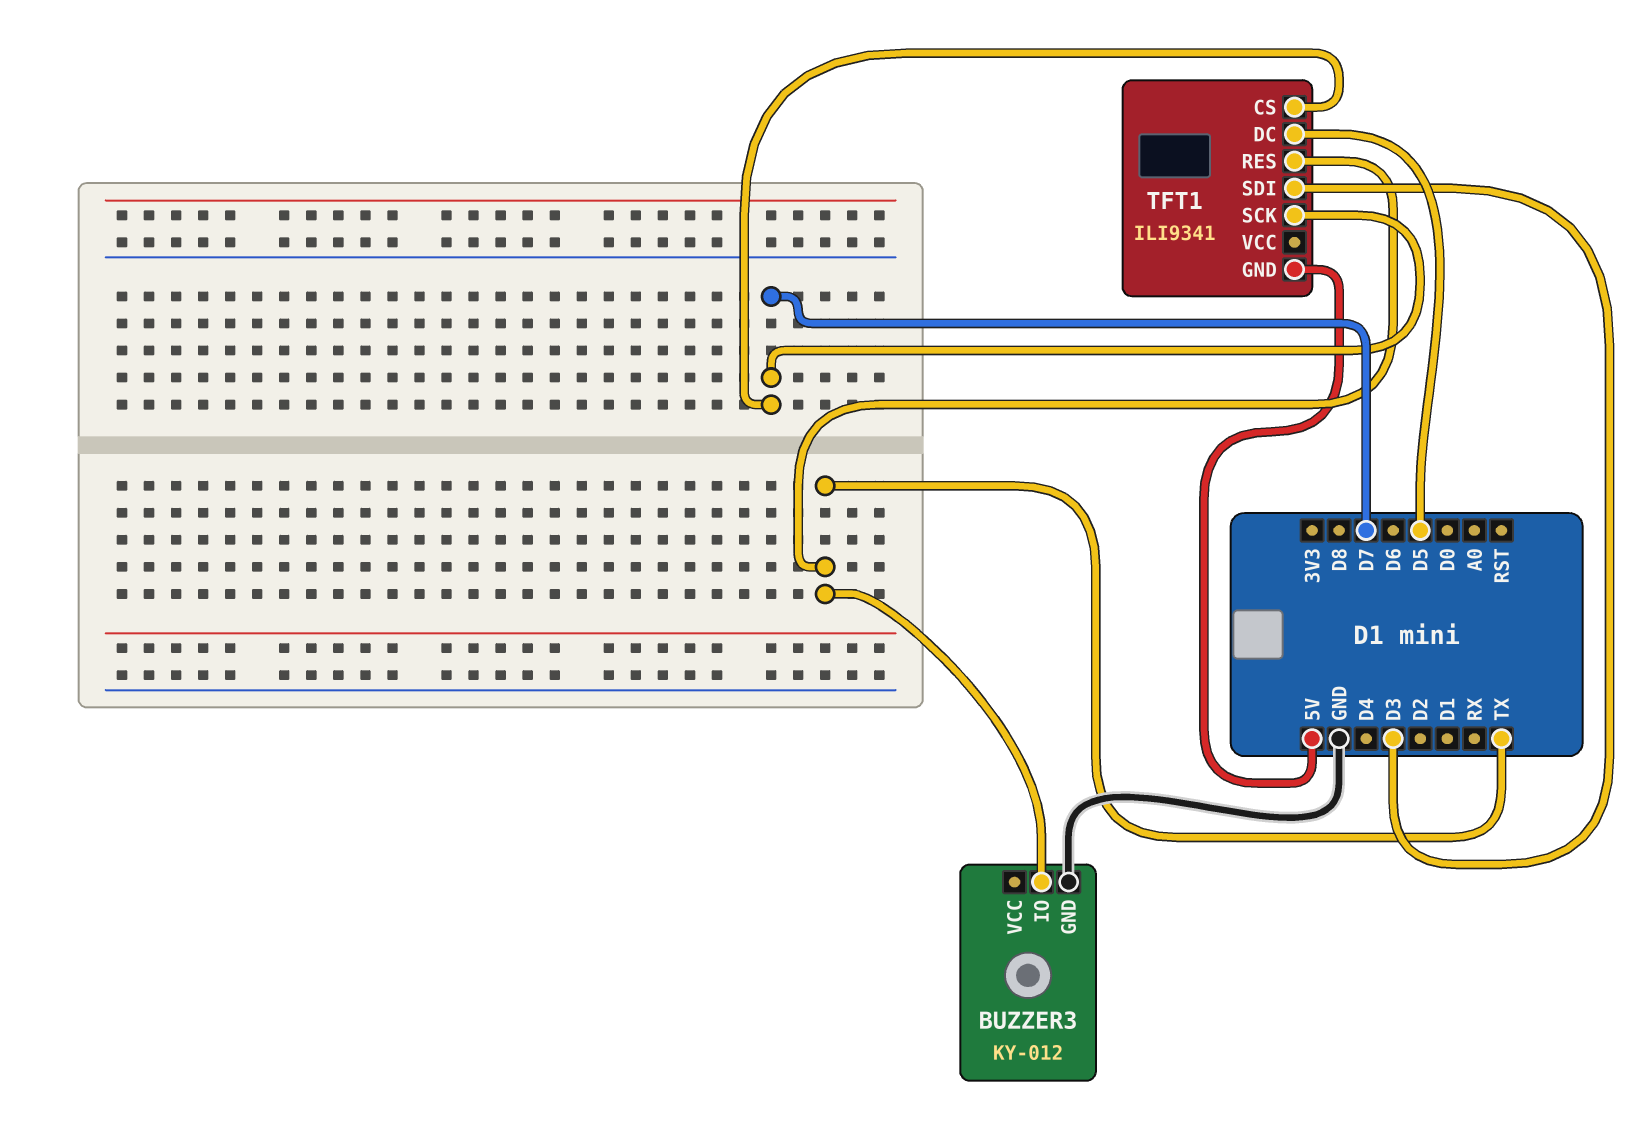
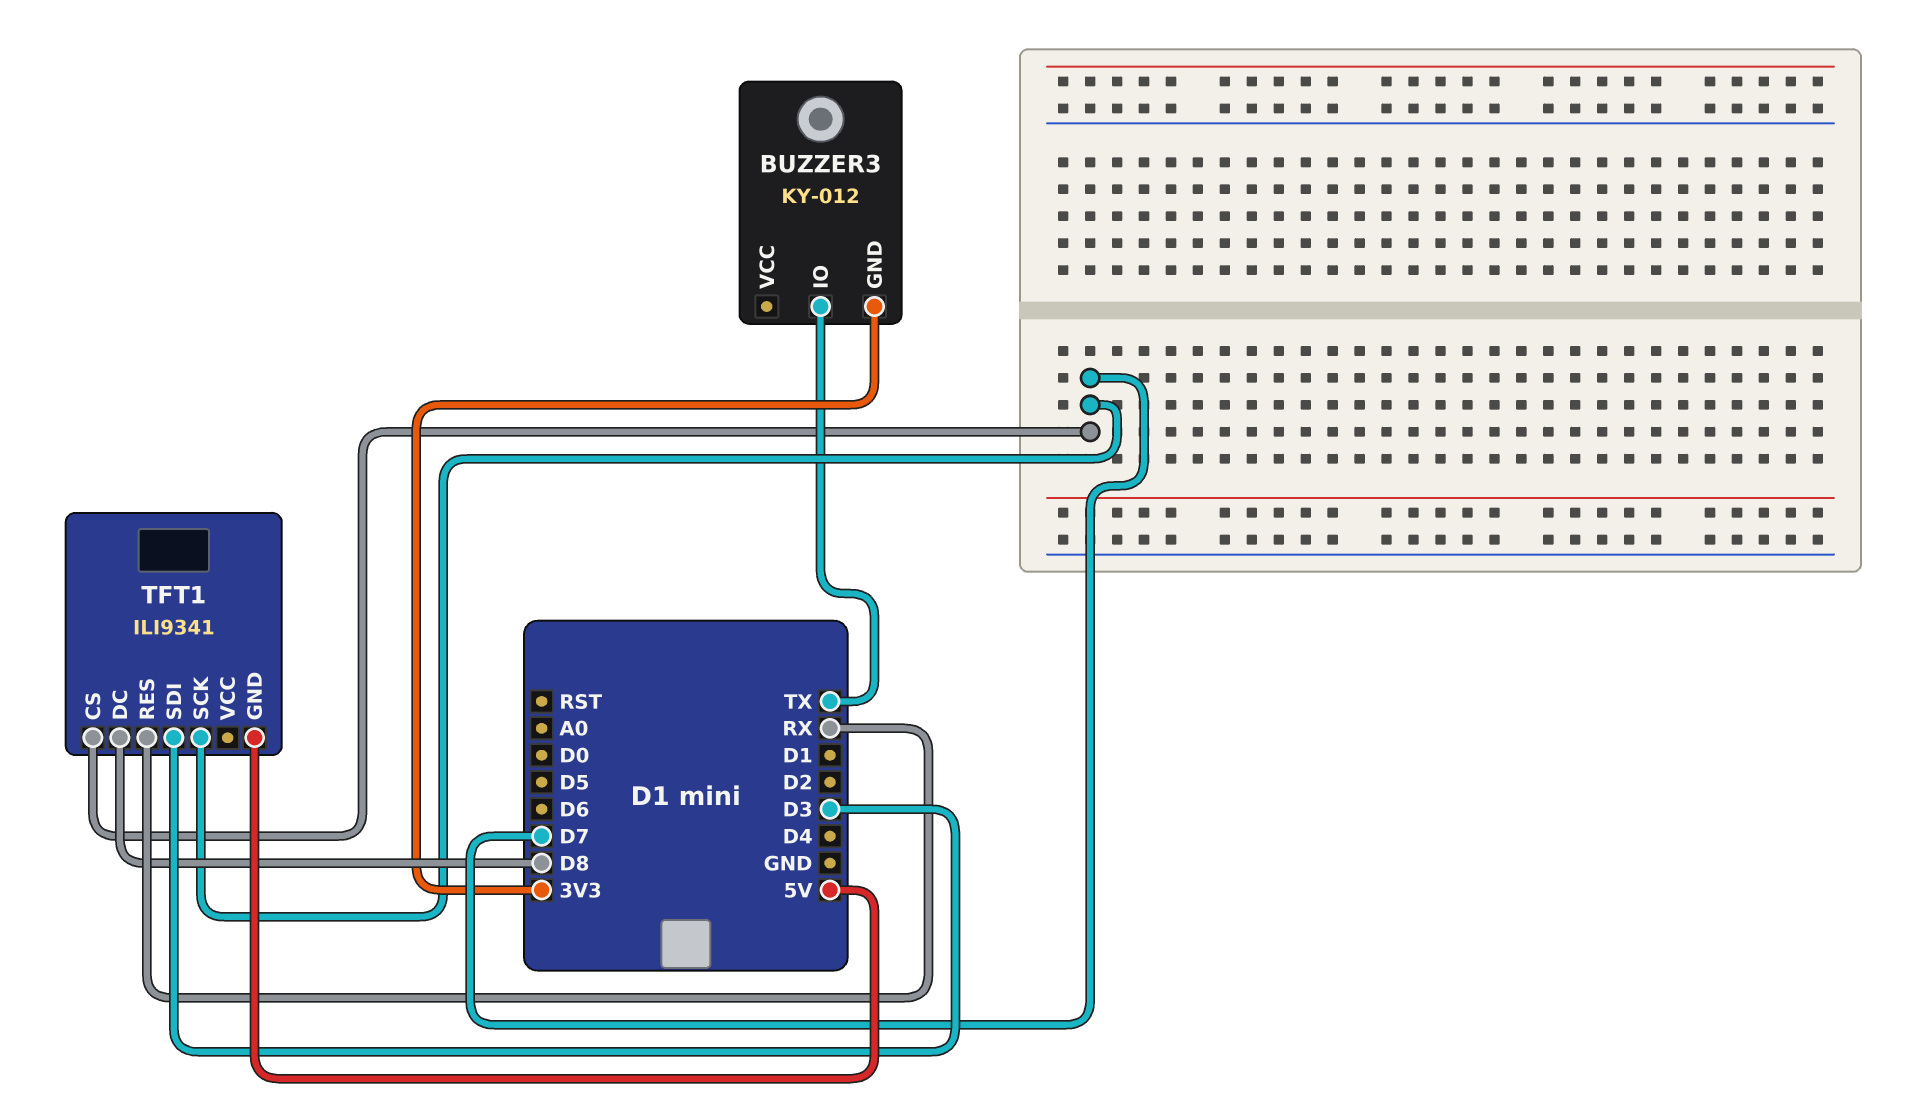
BUZZER3 pin GND: GND -> 3V3
TFT1 pin DC: D5 -> D8
TFT1 pin RES: TX -> RX

